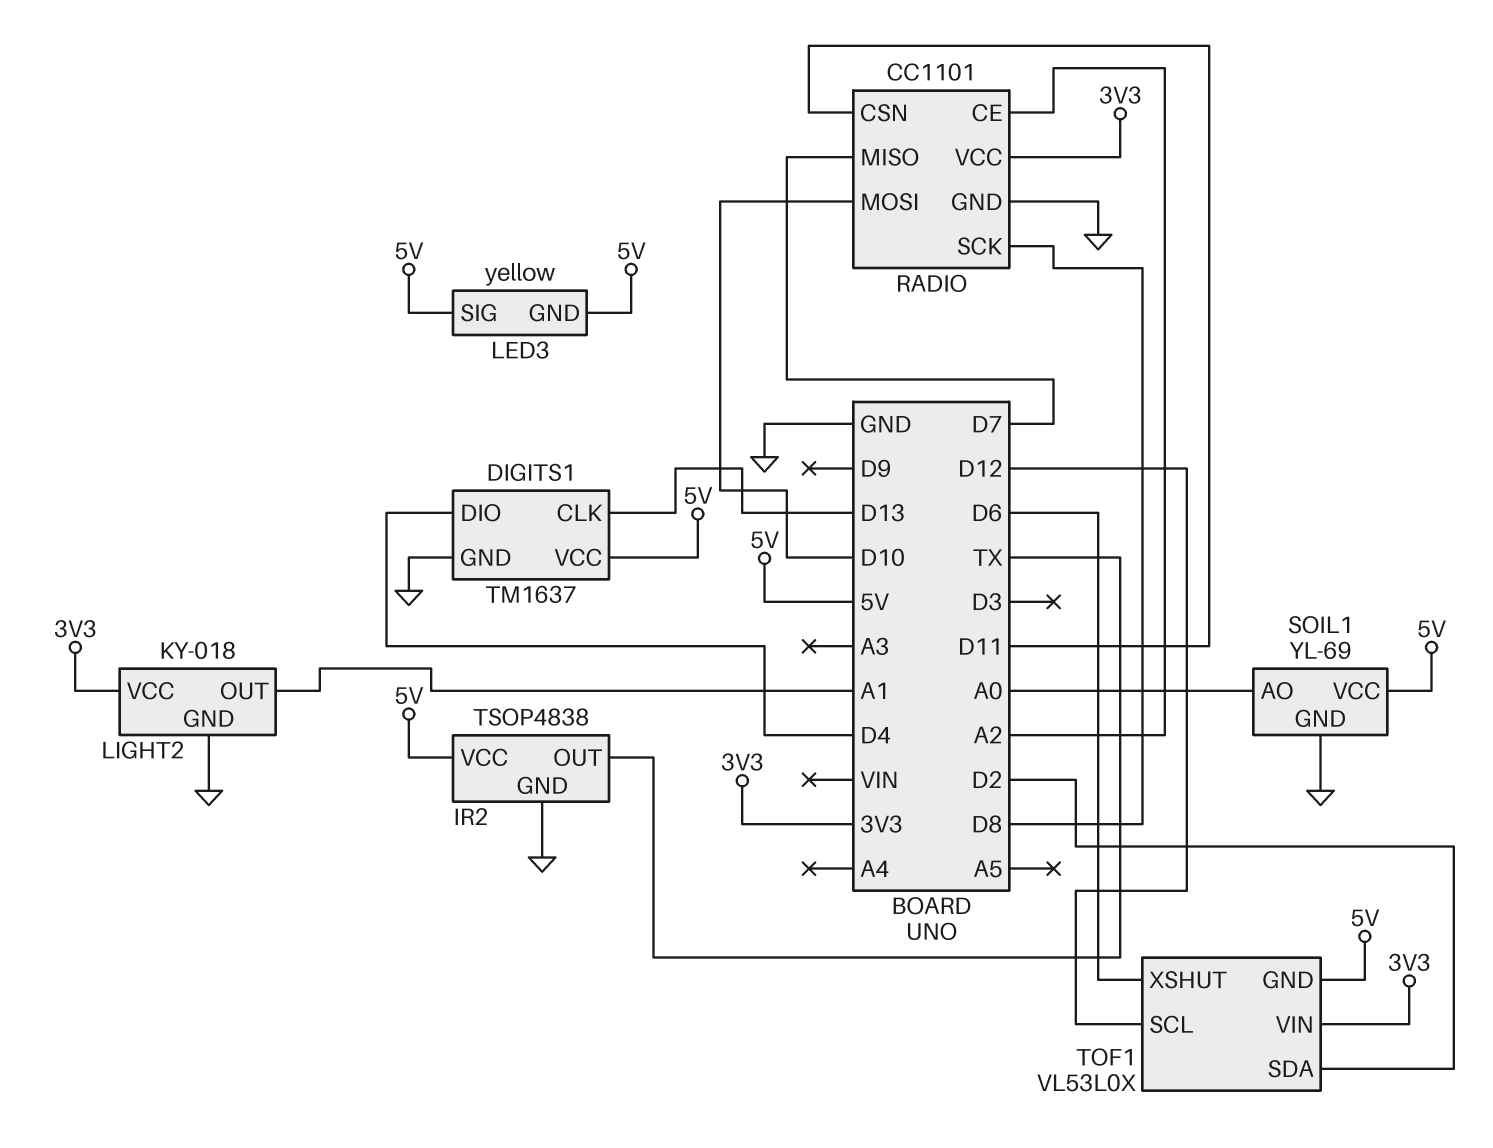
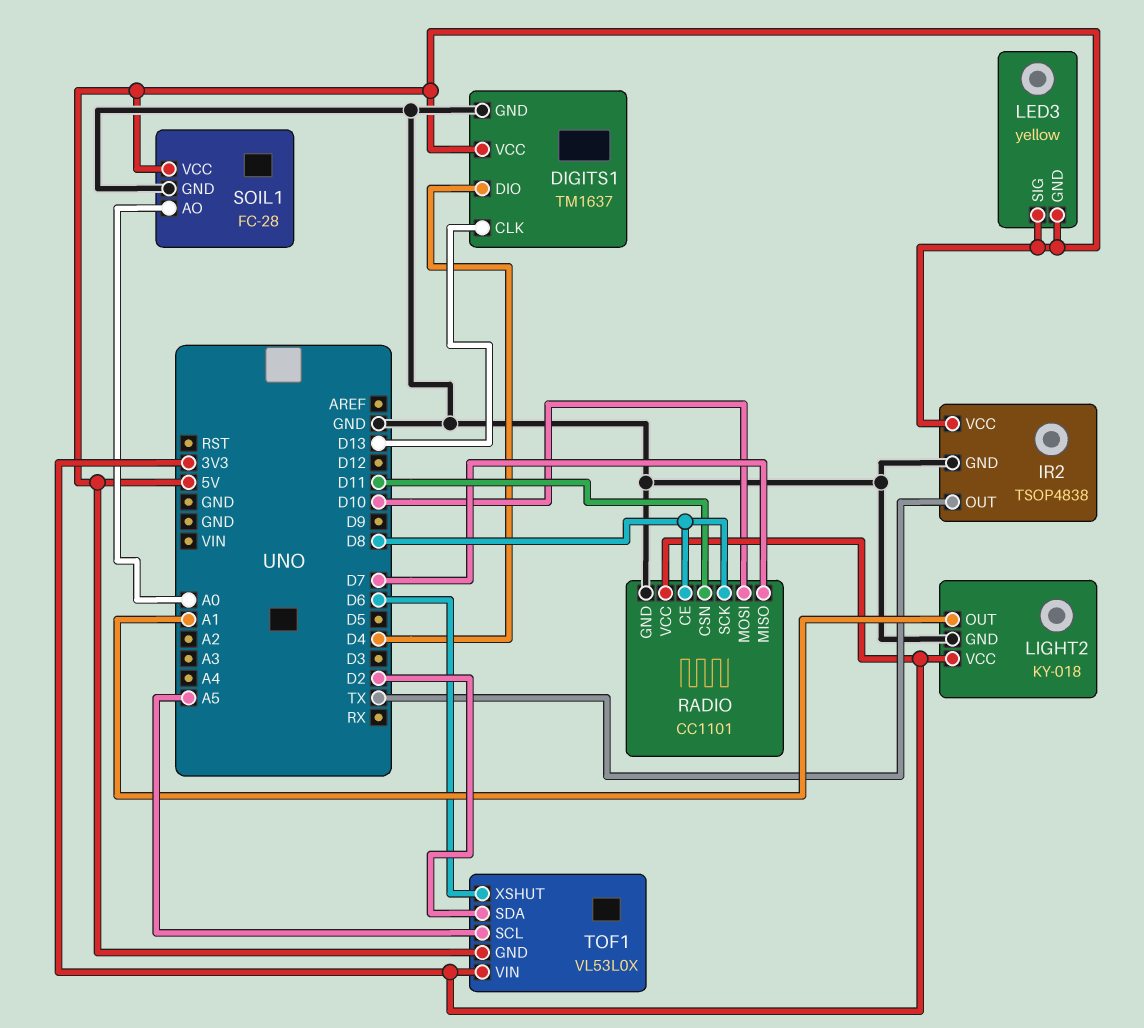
RADIO pin CE: A2 -> D8
SOIL1: YL-69 -> FC-28
TOF1 pin SCL: D12 -> A5

